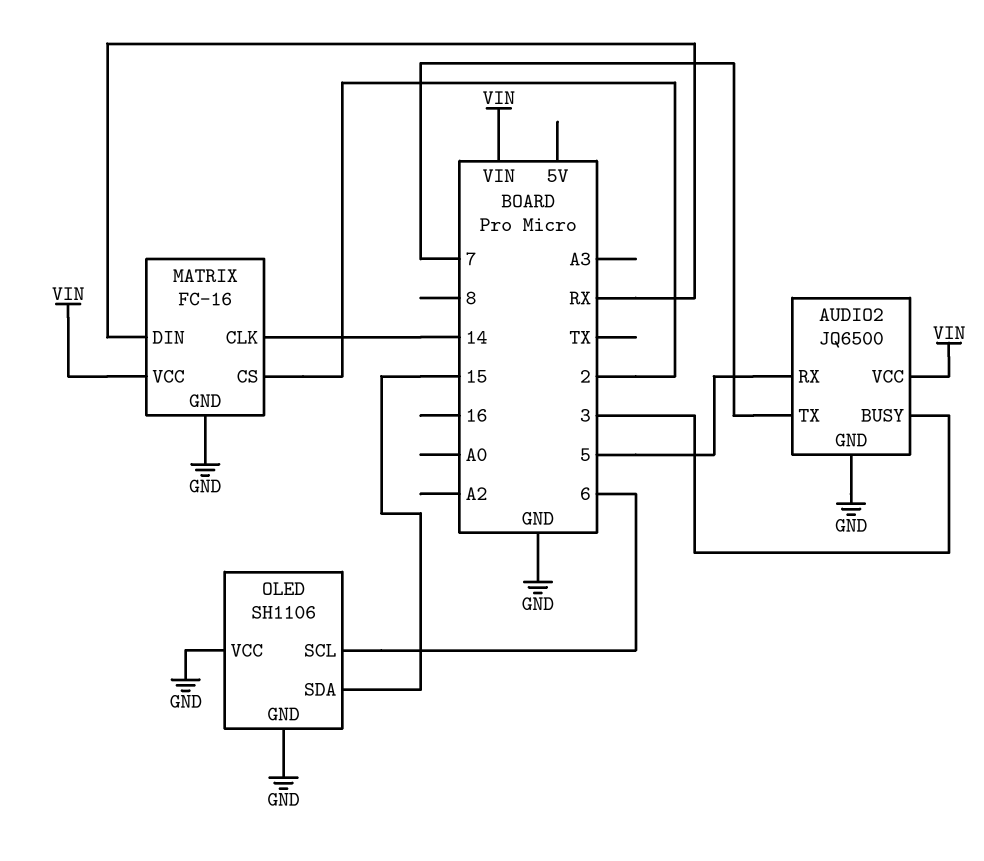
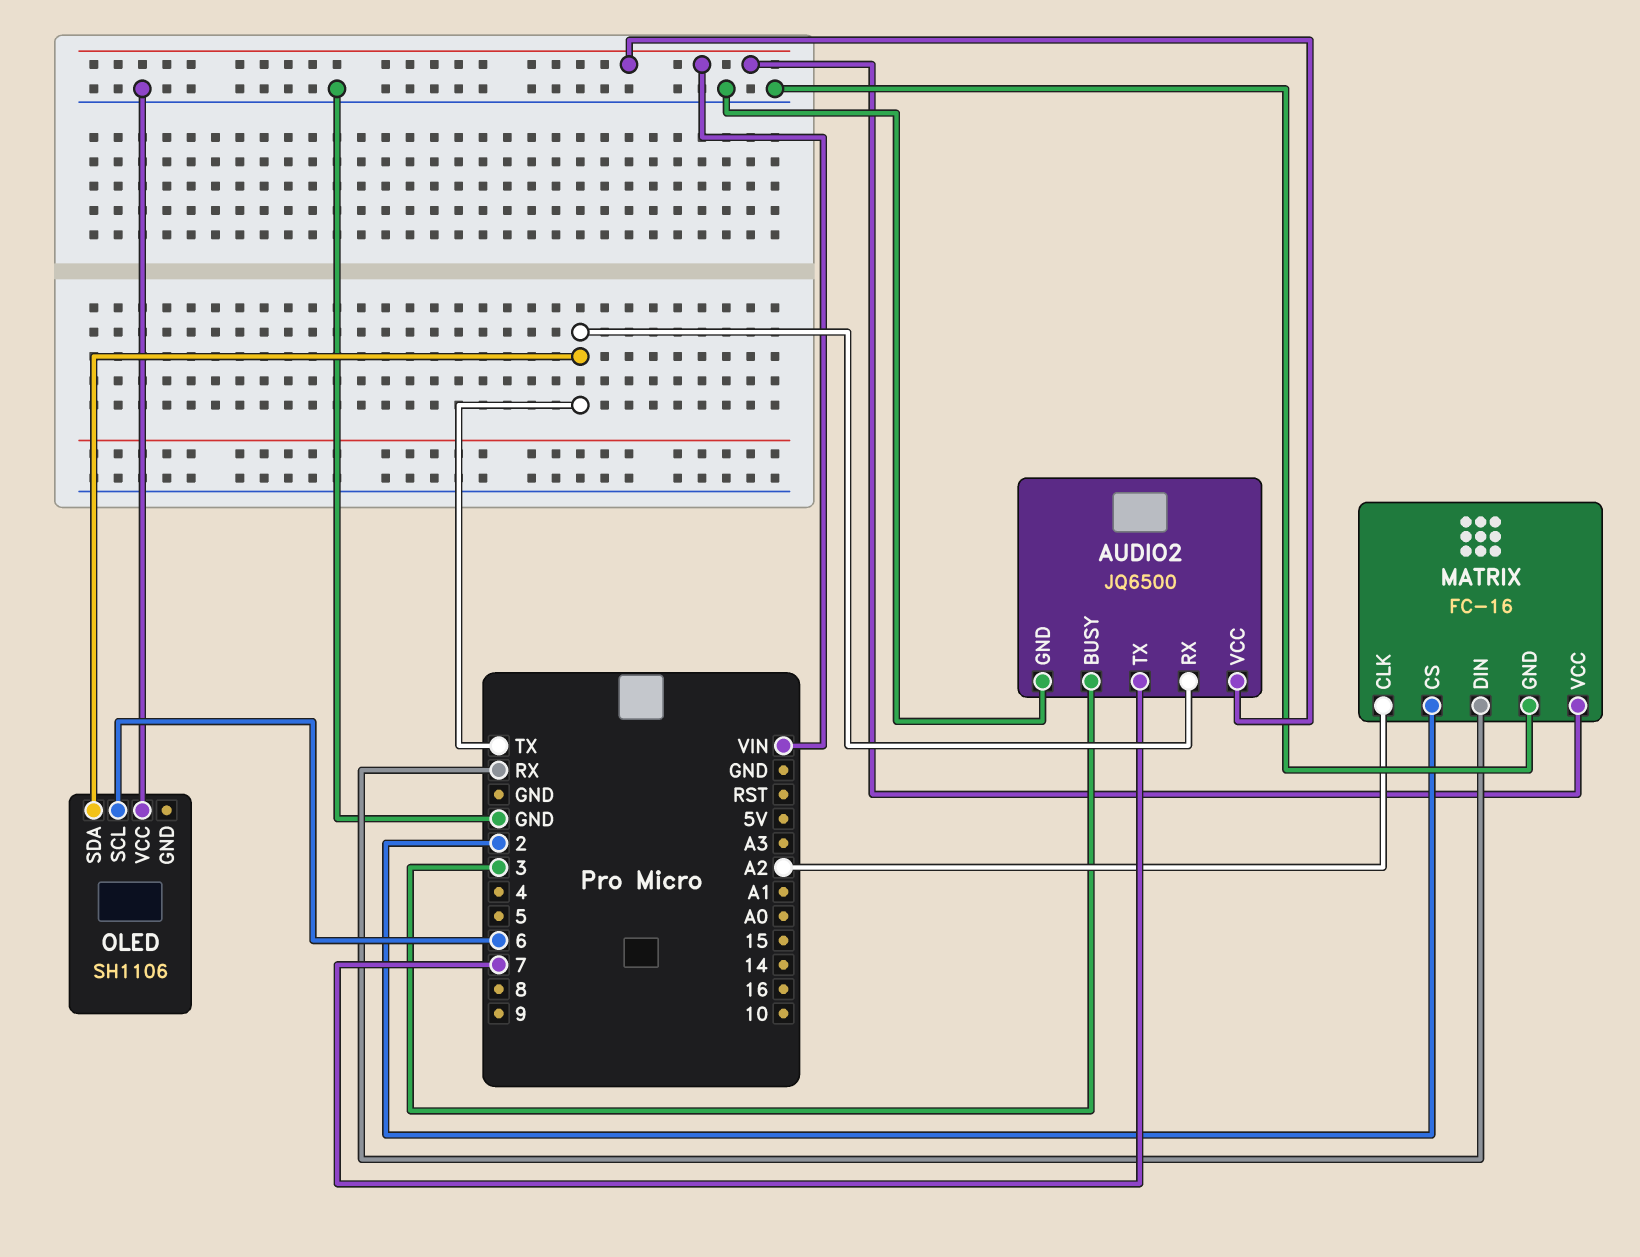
AUDIO2 pin RX: 5 -> TX
MATRIX pin CLK: 14 -> A2
OLED pin GND: GND -> none
OLED pin SDA: 15 -> TX

